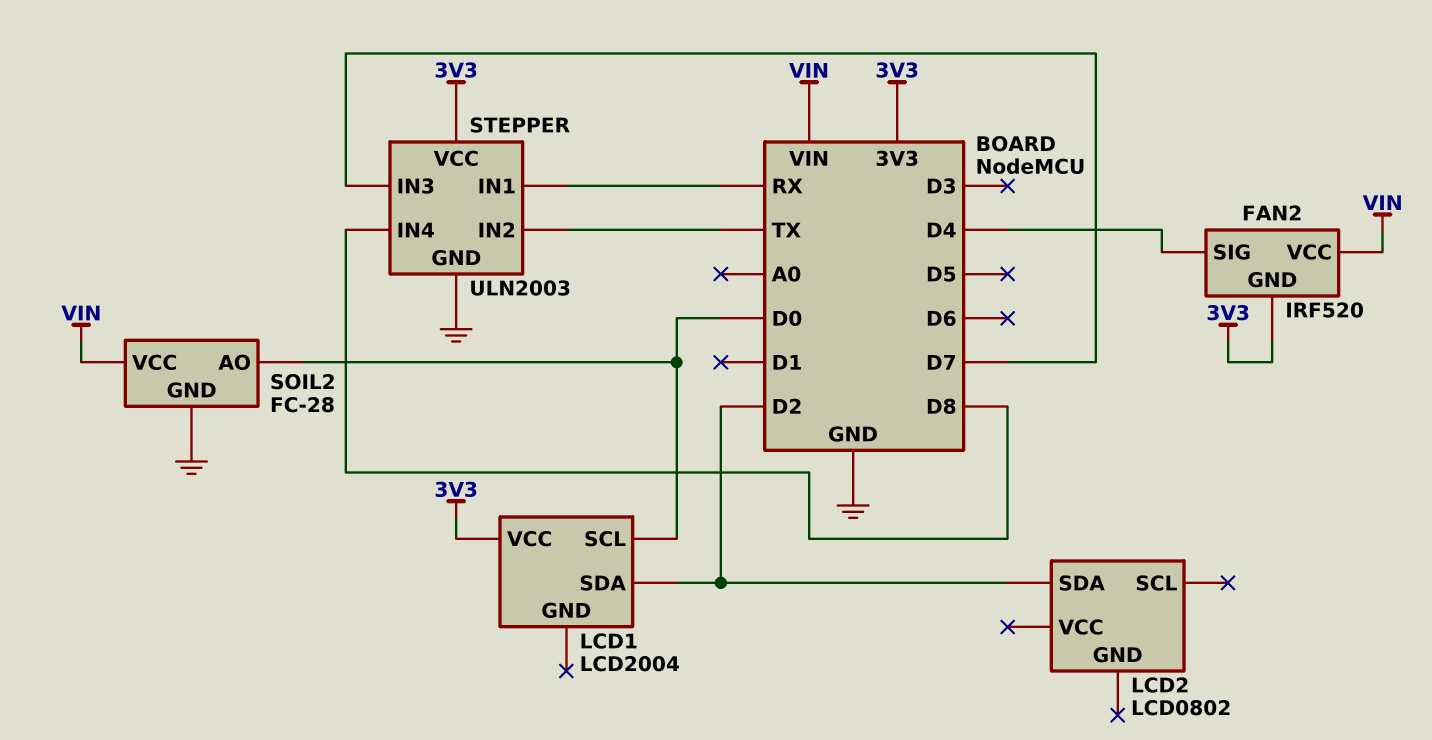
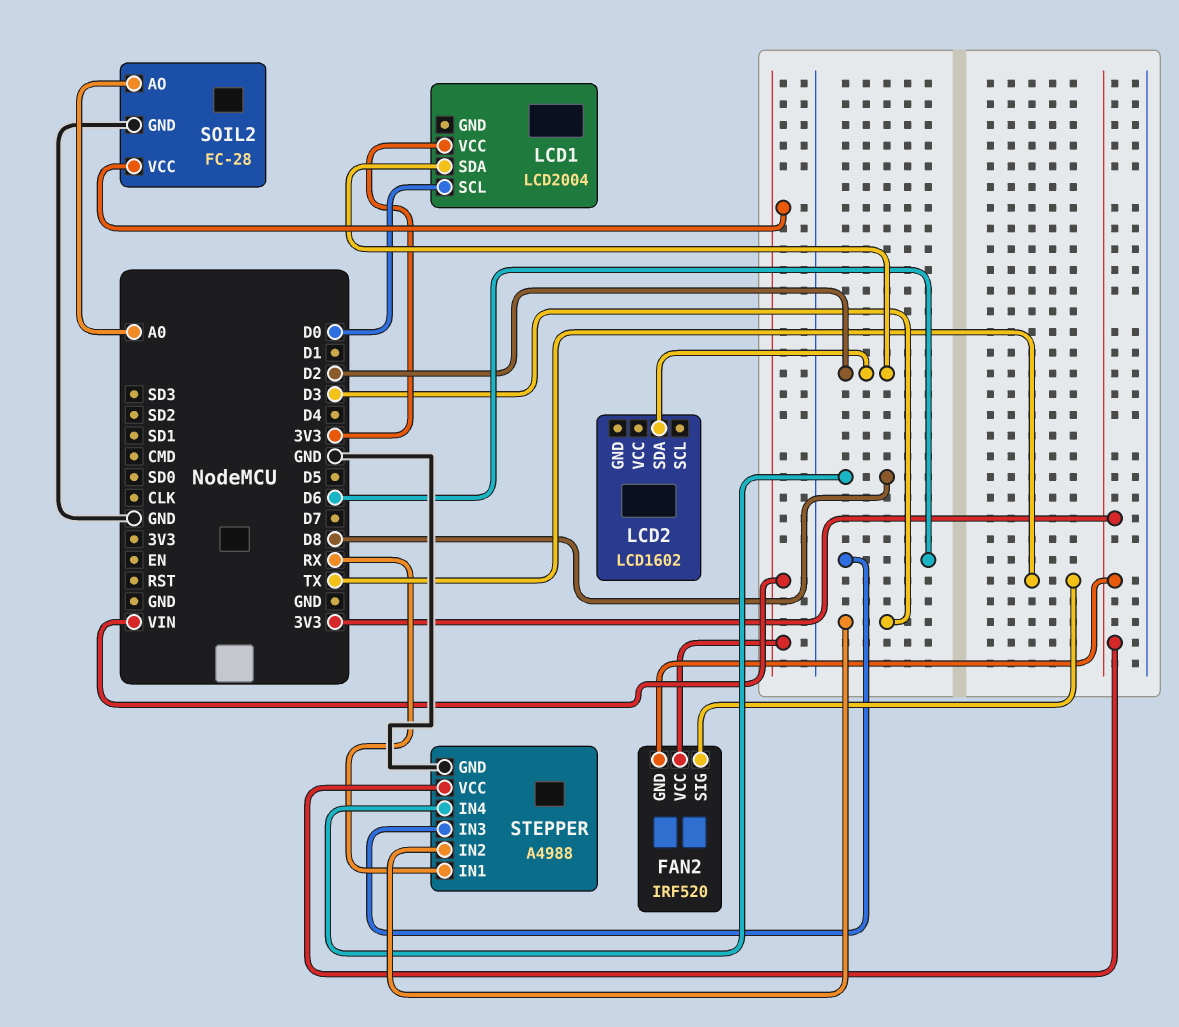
FAN2 pin SIG: D4 -> TX
LCD2: LCD0802 -> LCD1602
SOIL2 pin AO: D0 -> A0
STEPPER: ULN2003 -> A4988
STEPPER pin IN2: TX -> D3
STEPPER pin IN3: D7 -> D6

